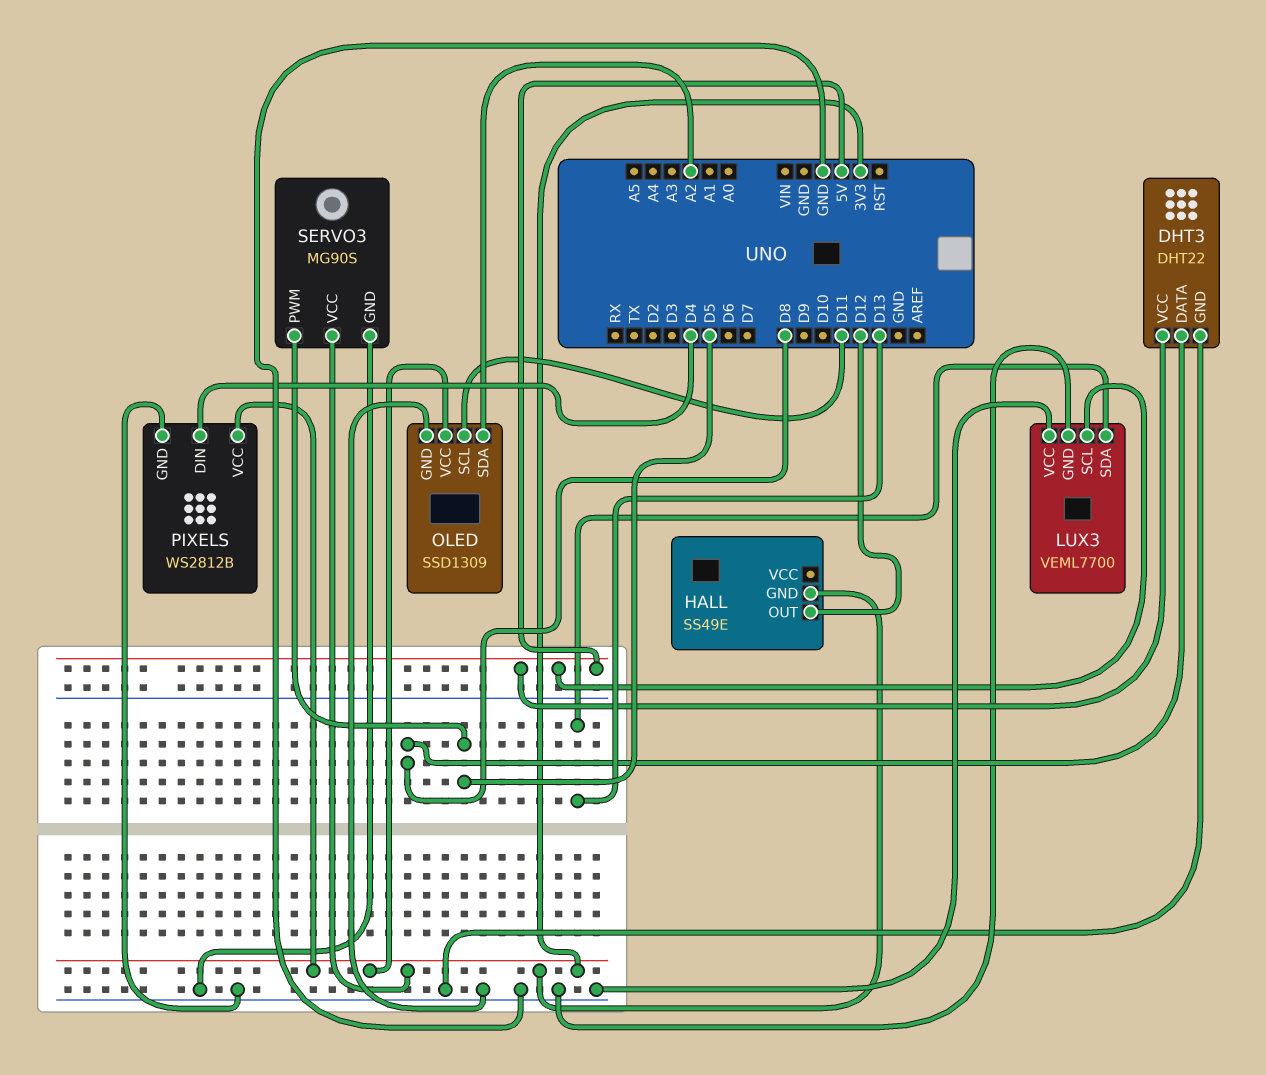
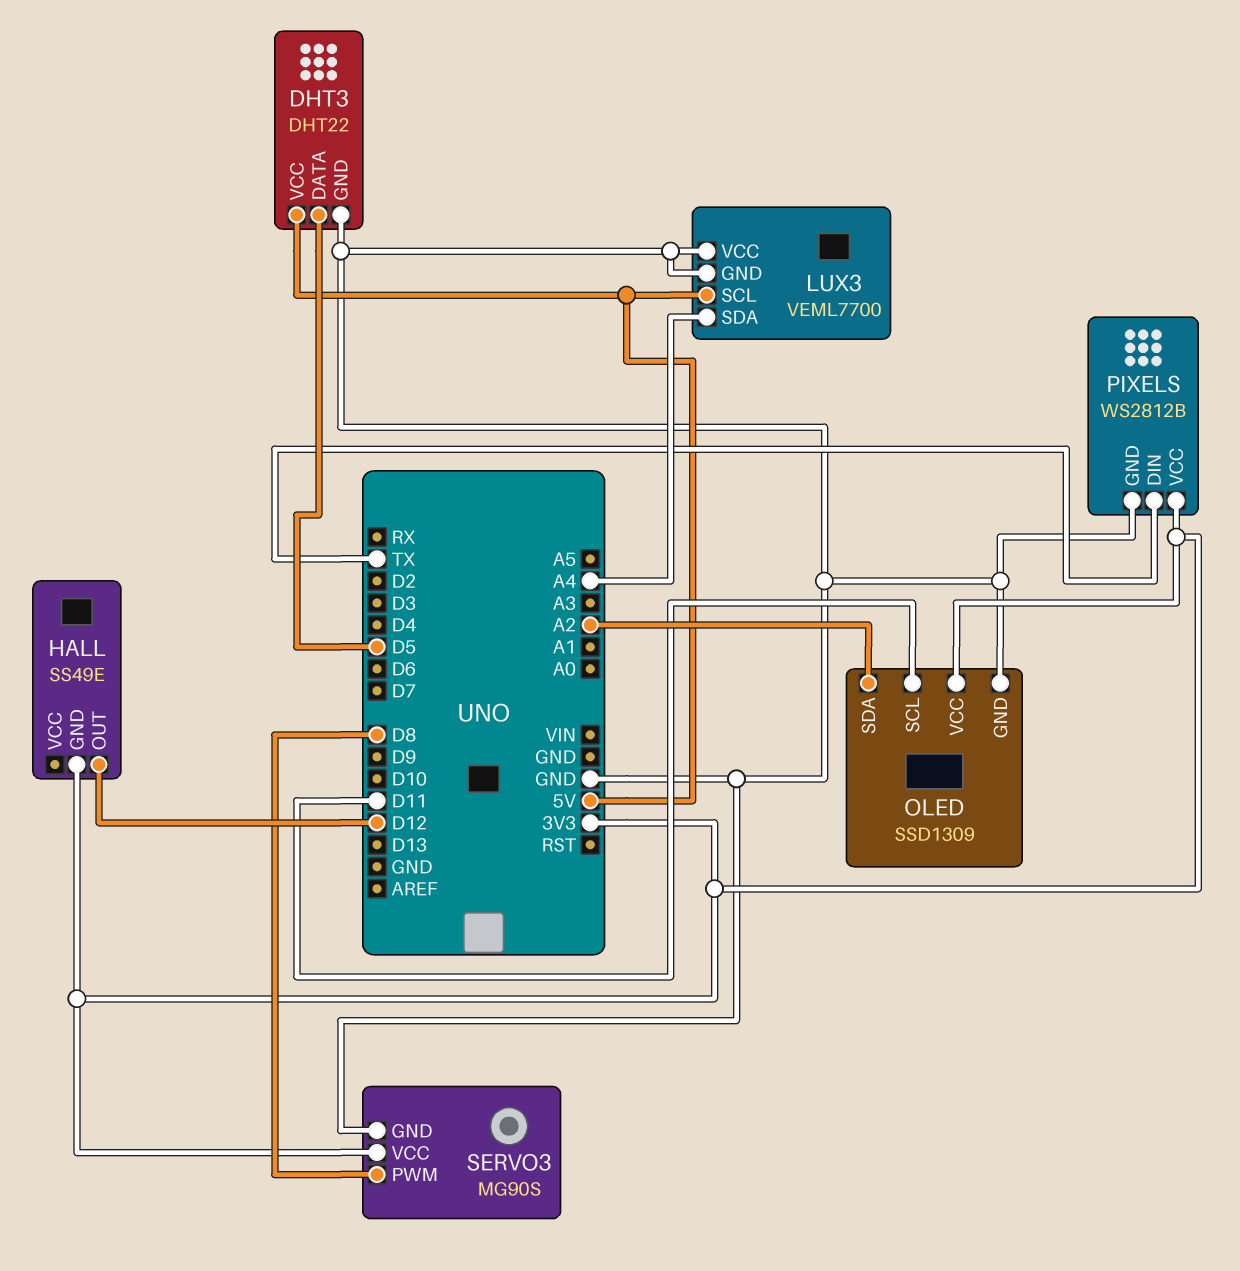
DHT3 pin DATA: D8 -> D5
LUX3 pin SDA: D13 -> A4
PIXELS pin DIN: D4 -> TX
SERVO3 pin PWM: D5 -> D8

